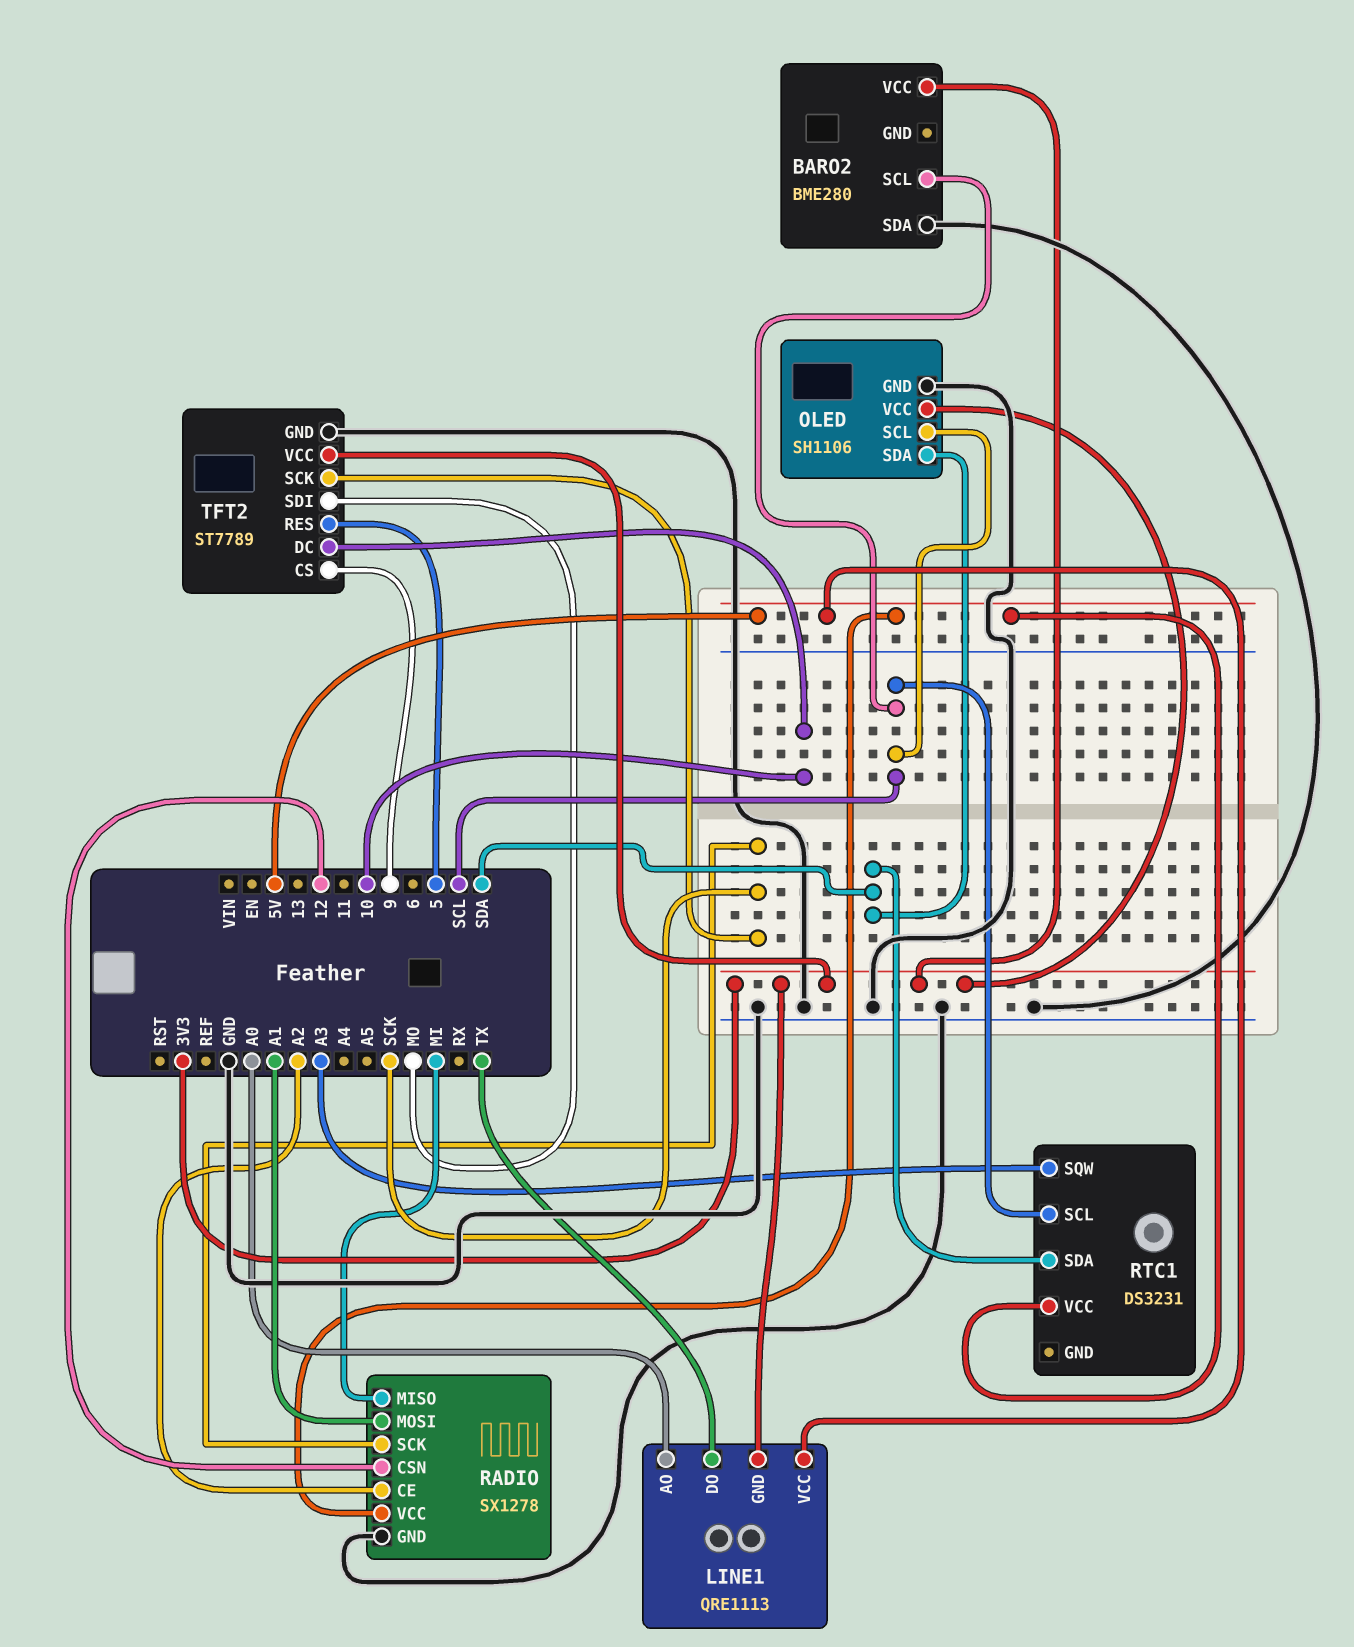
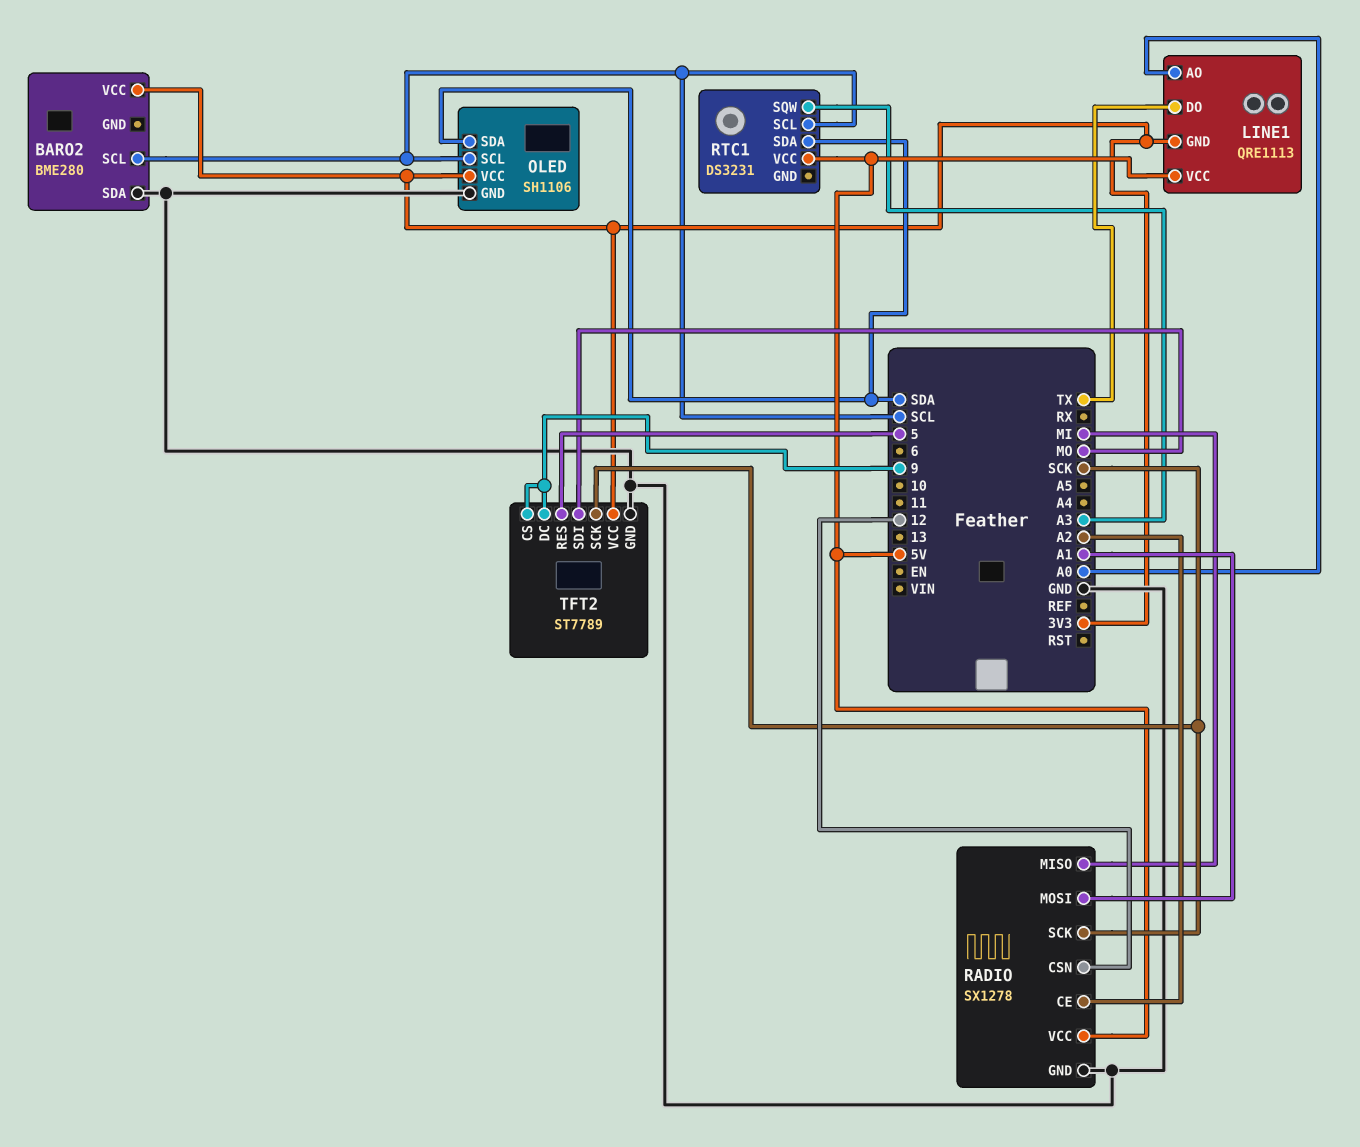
TFT2 pin DC: 10 -> 9

